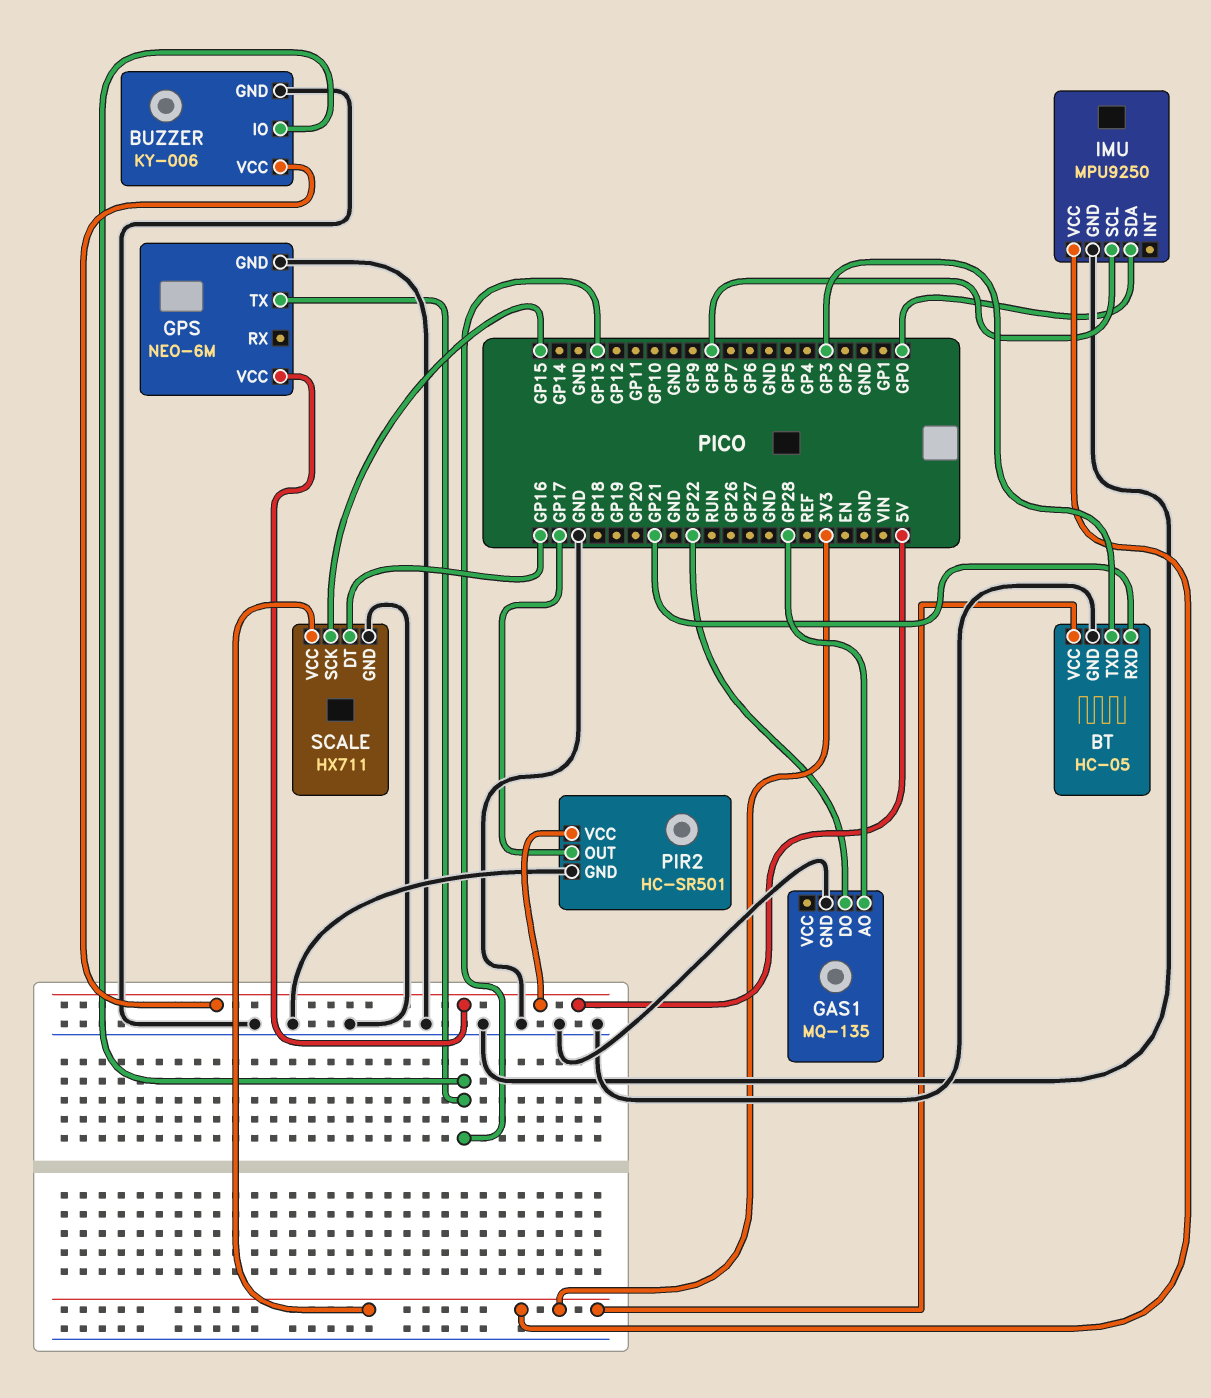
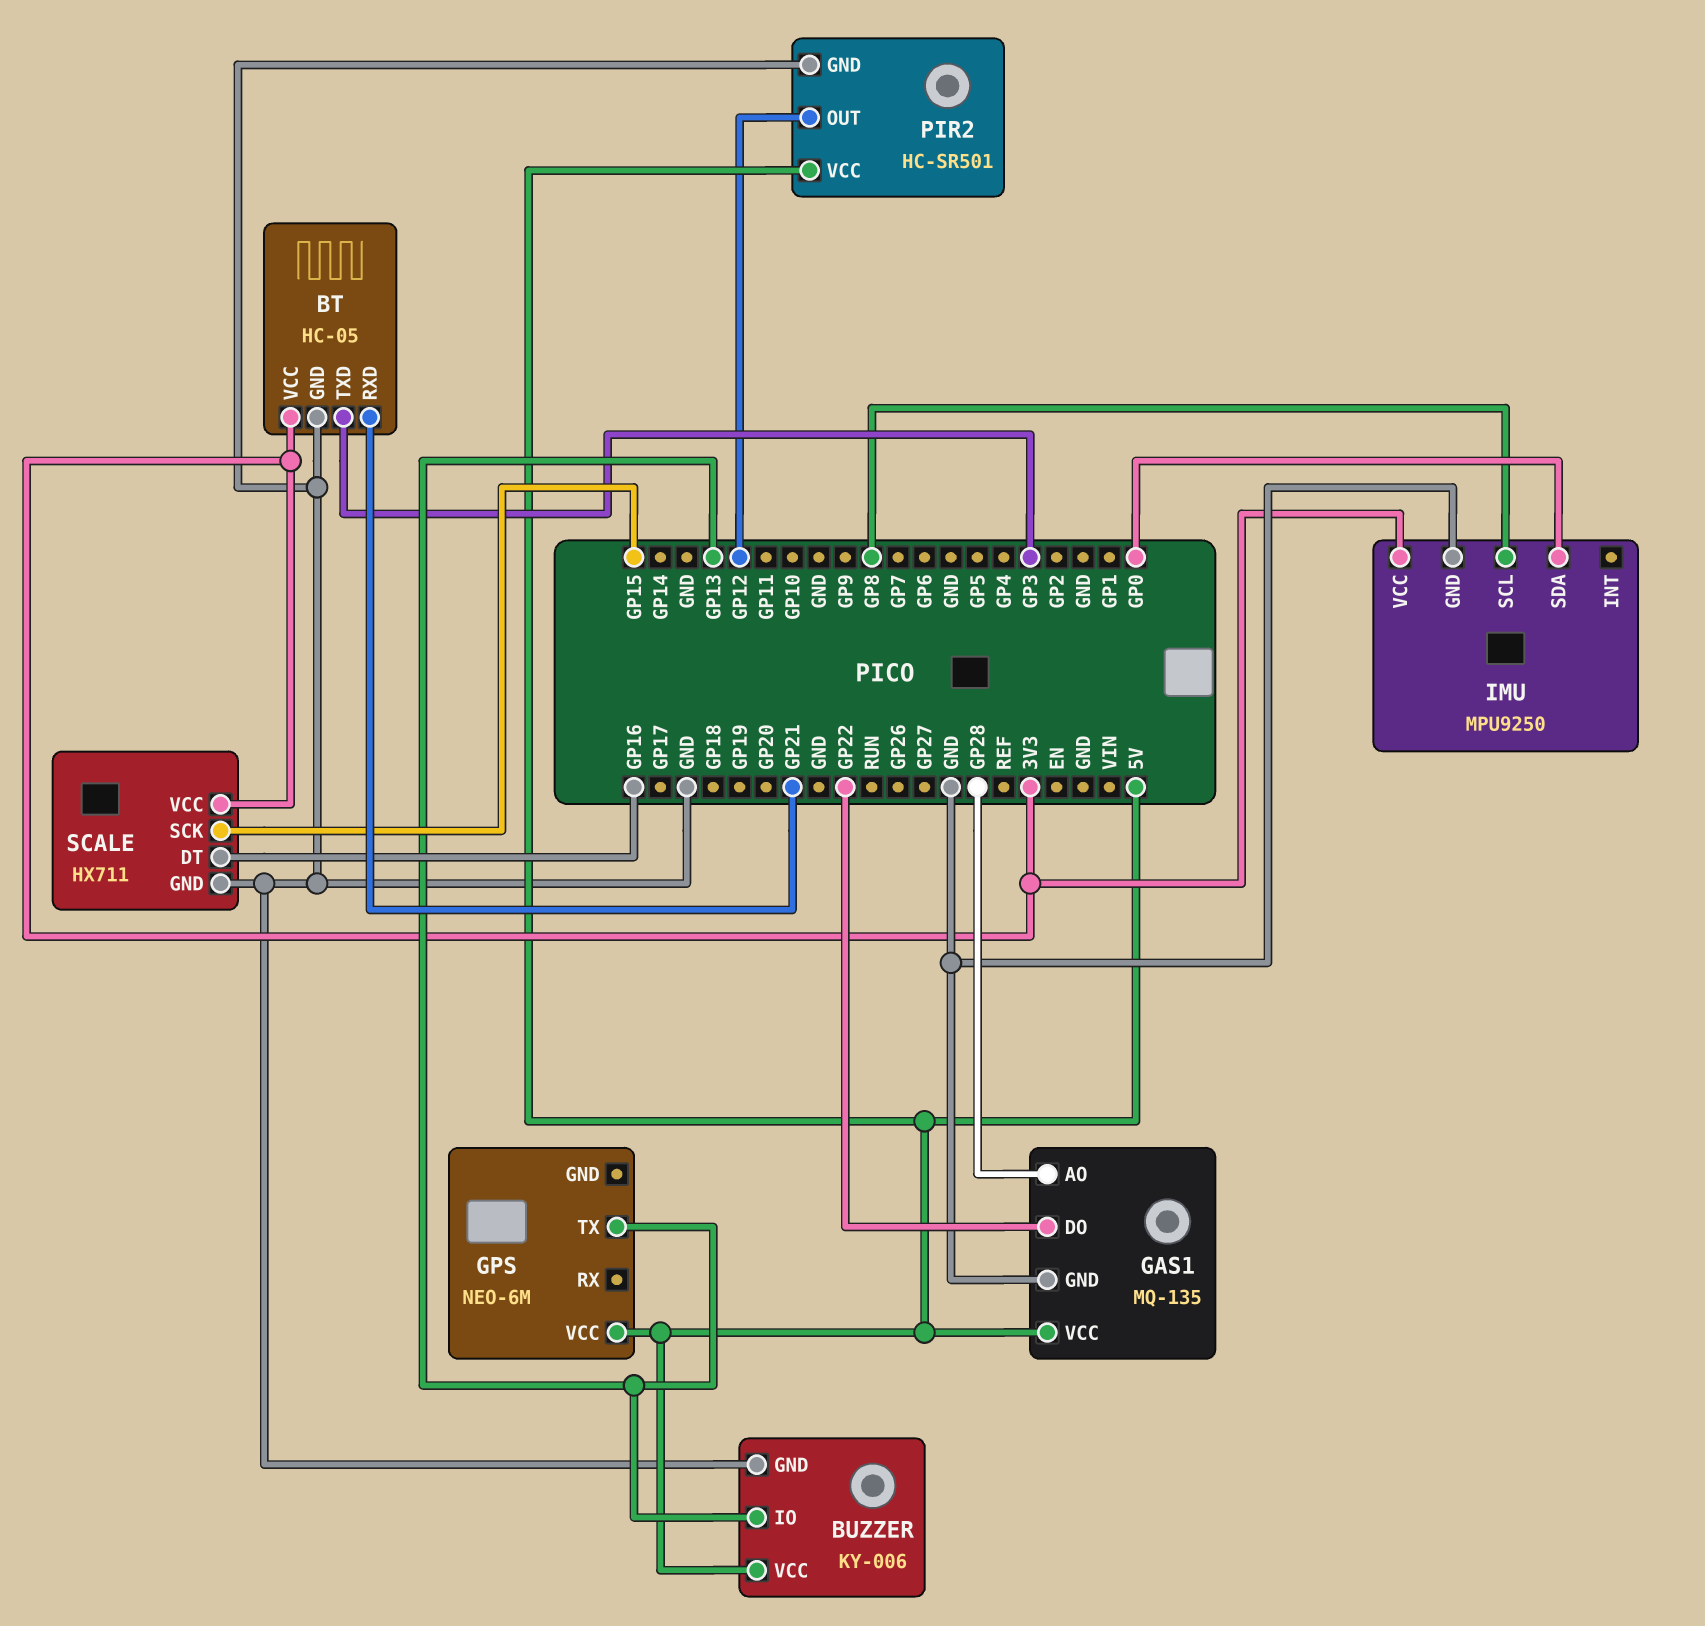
GAS1 pin VCC: none -> 5V
GPS pin GND: GND -> none
PIR2 pin OUT: GP17 -> GP12

